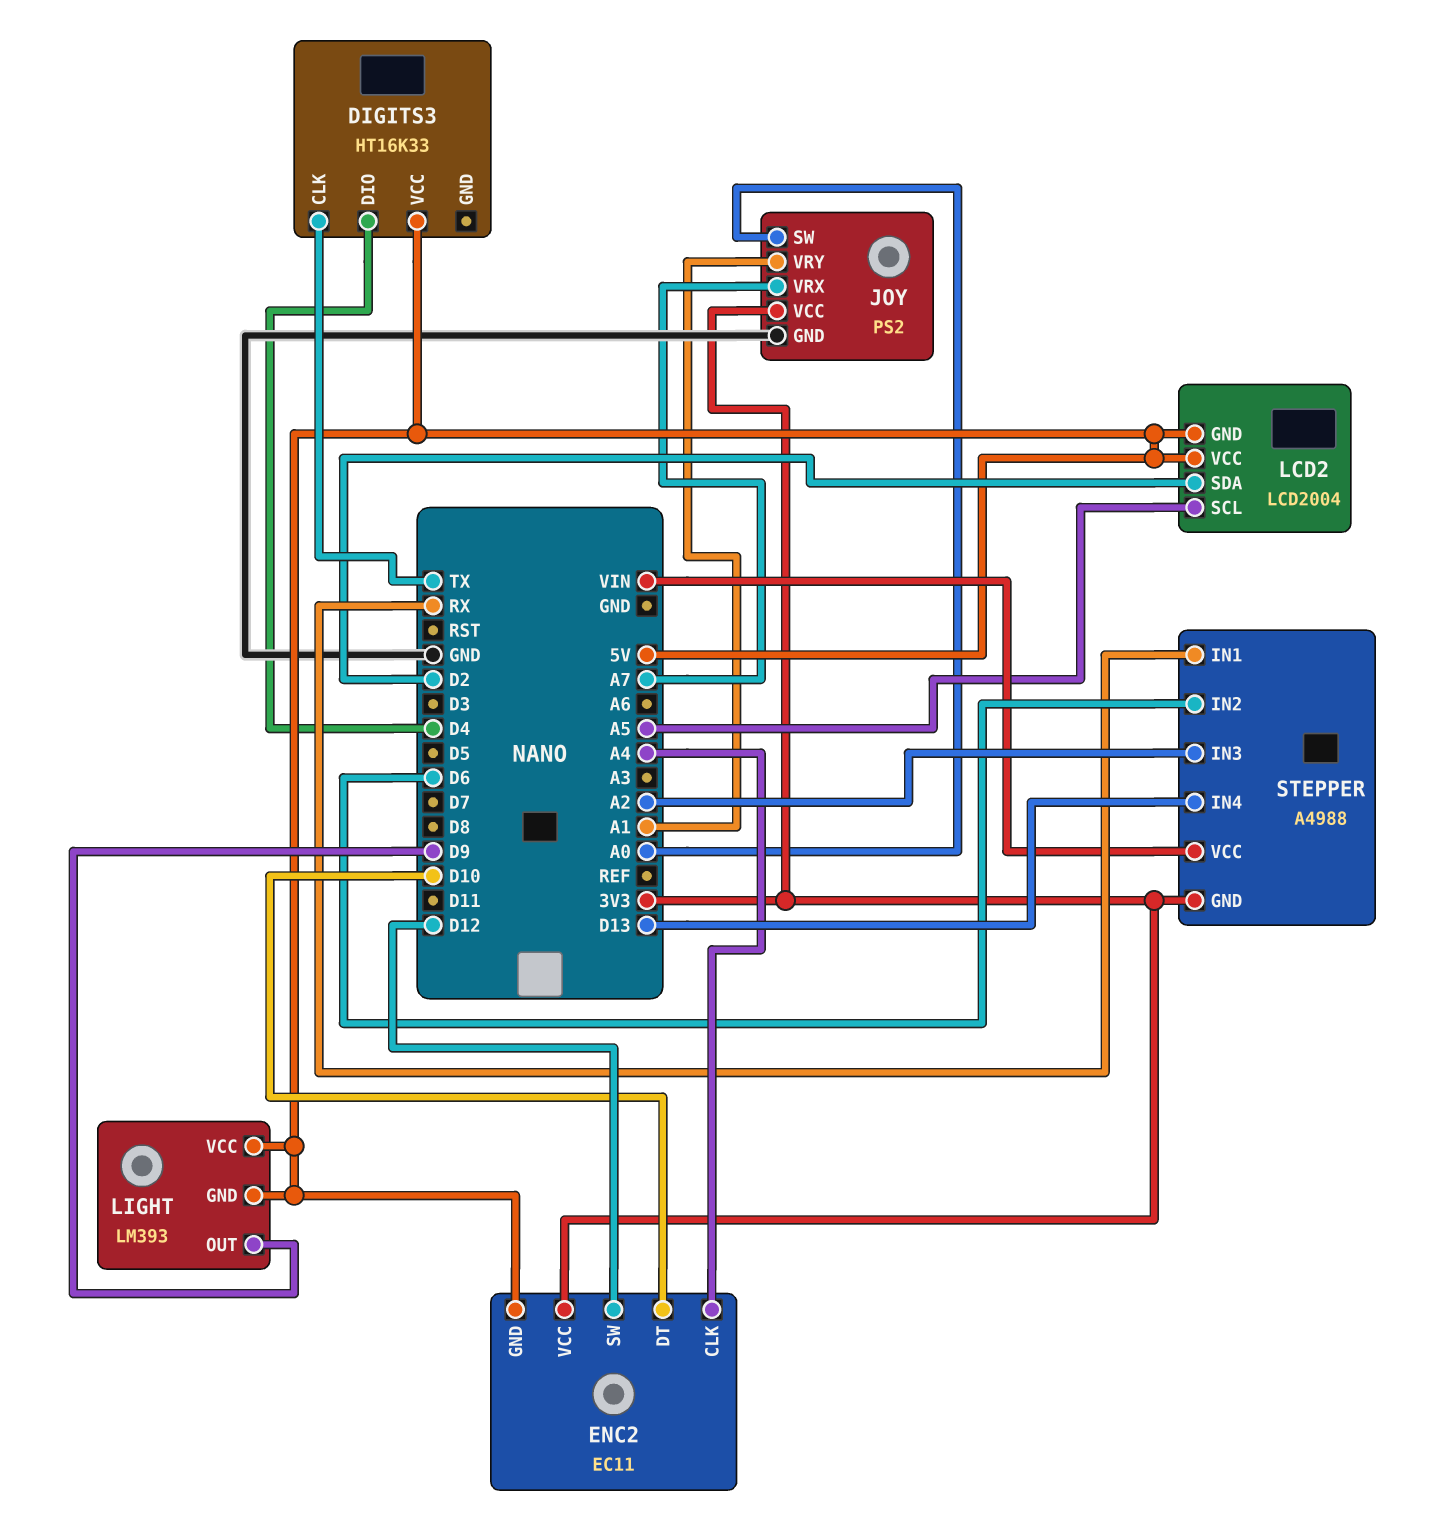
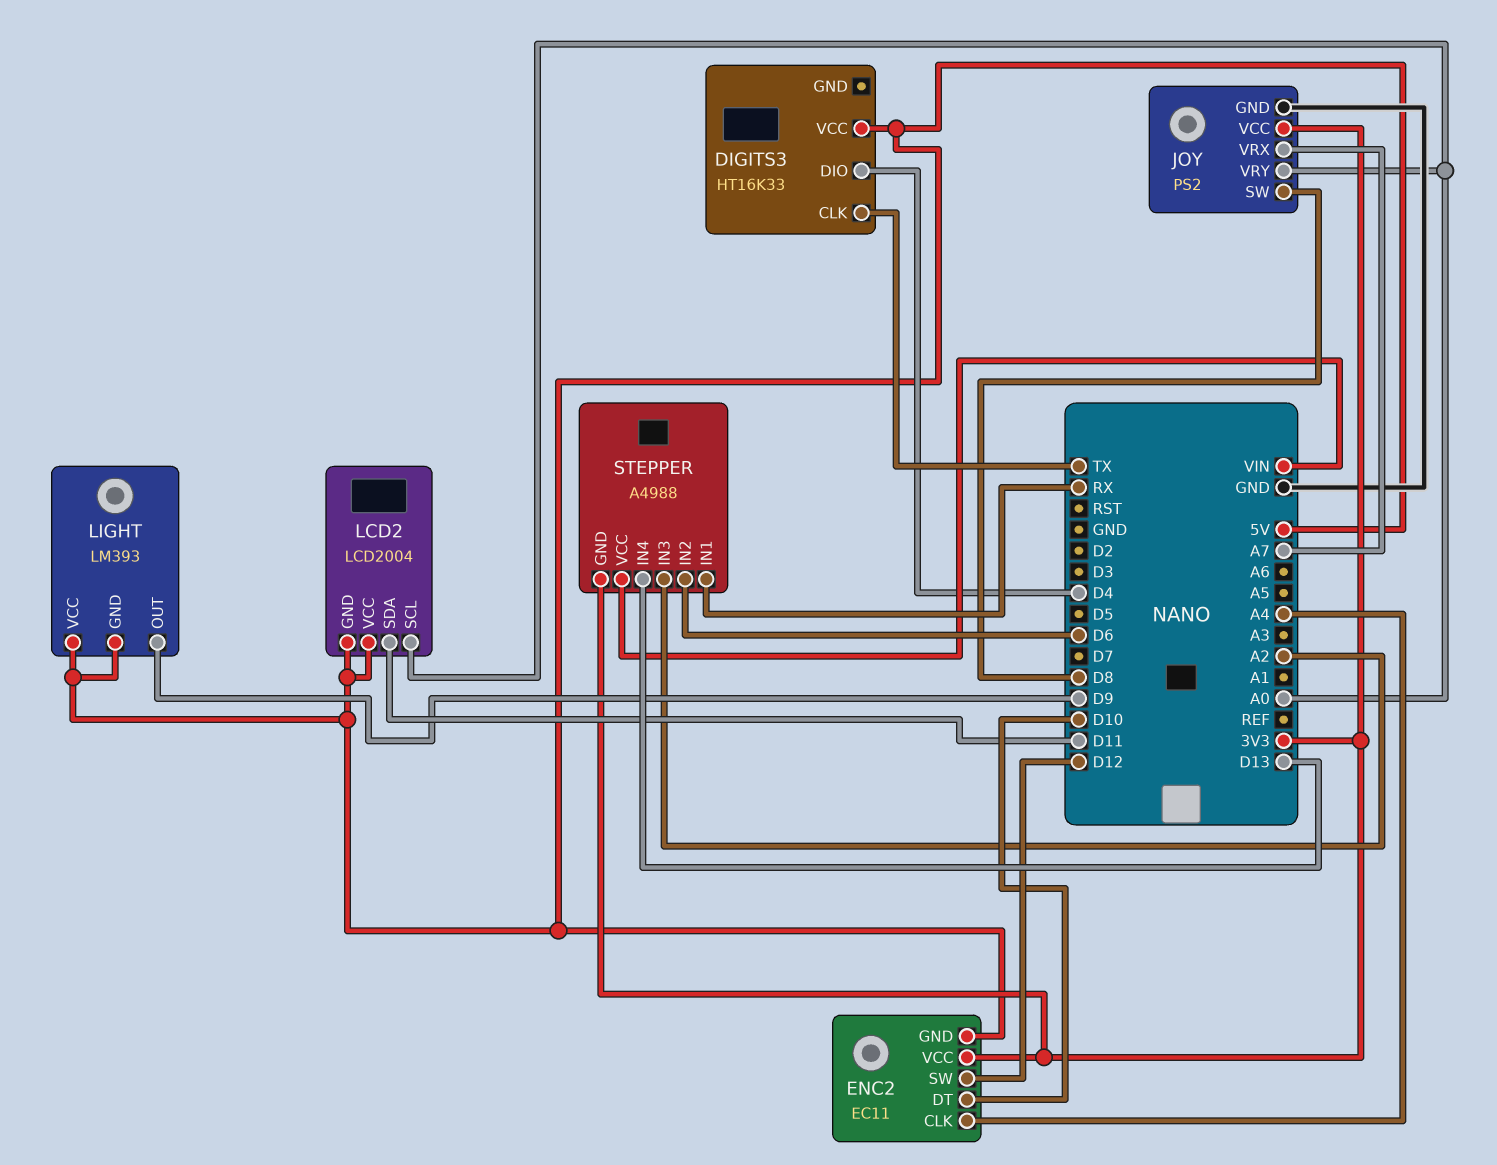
JOY pin SW: A0 -> D8
JOY pin VRY: A1 -> A0
LCD2 pin SCL: A5 -> A0
LCD2 pin SDA: D2 -> D11

